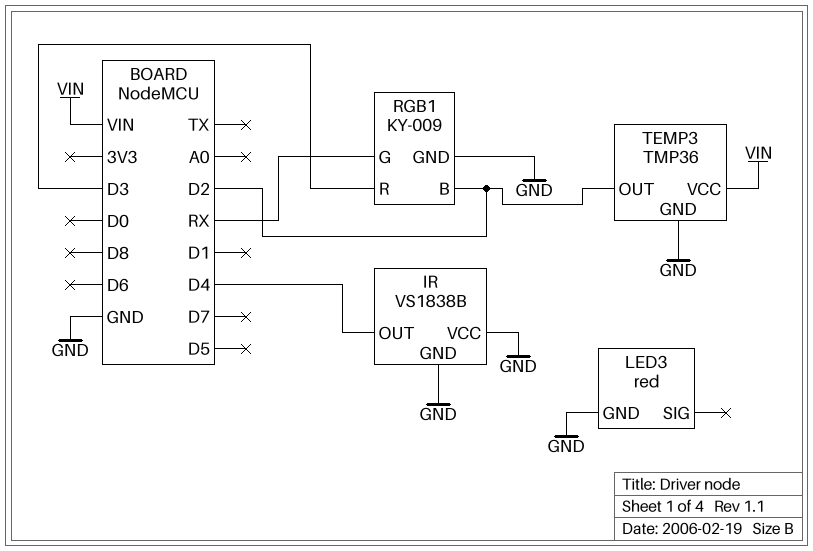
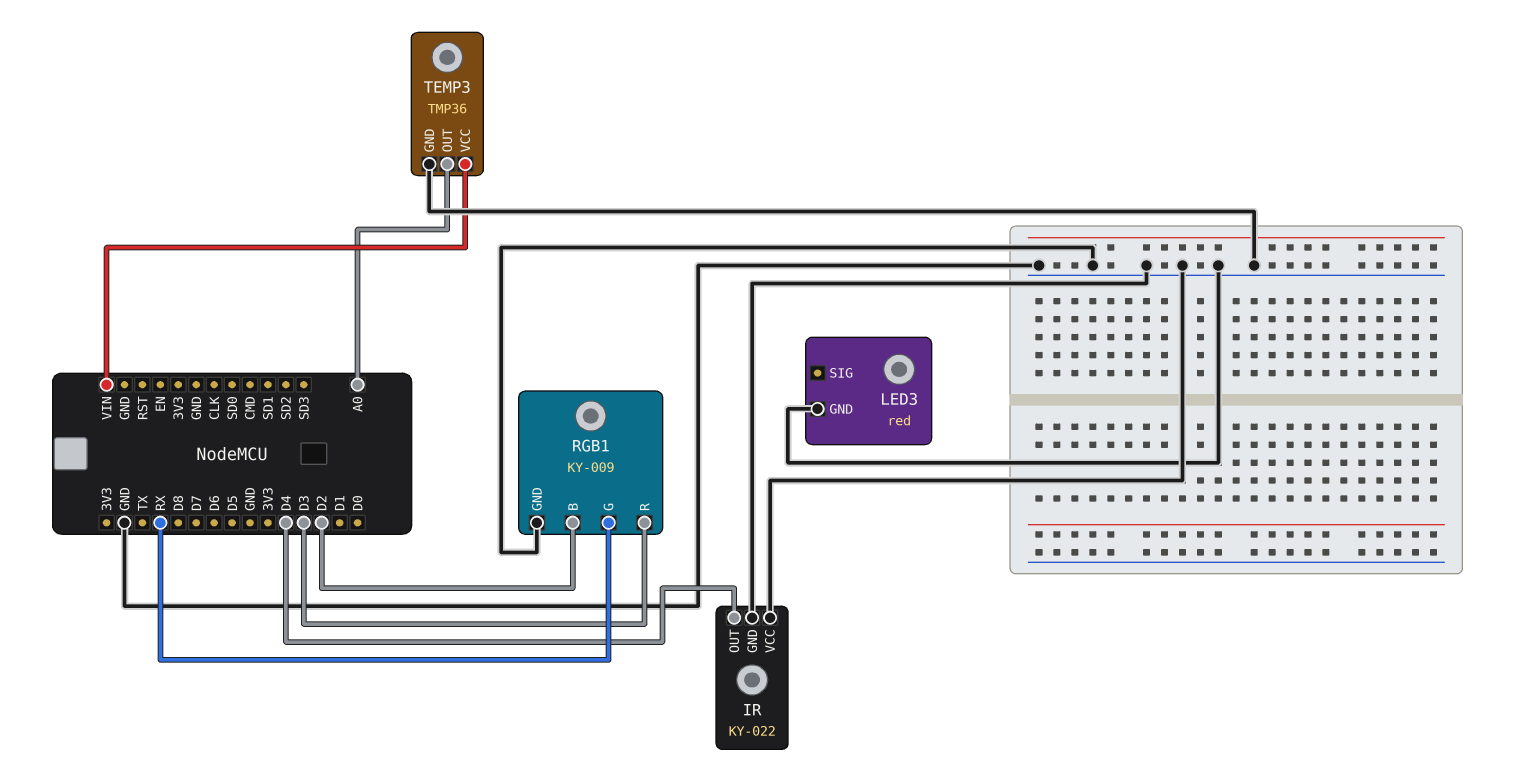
IR: VS1838B -> KY-022
TEMP3 pin OUT: D2 -> A0

